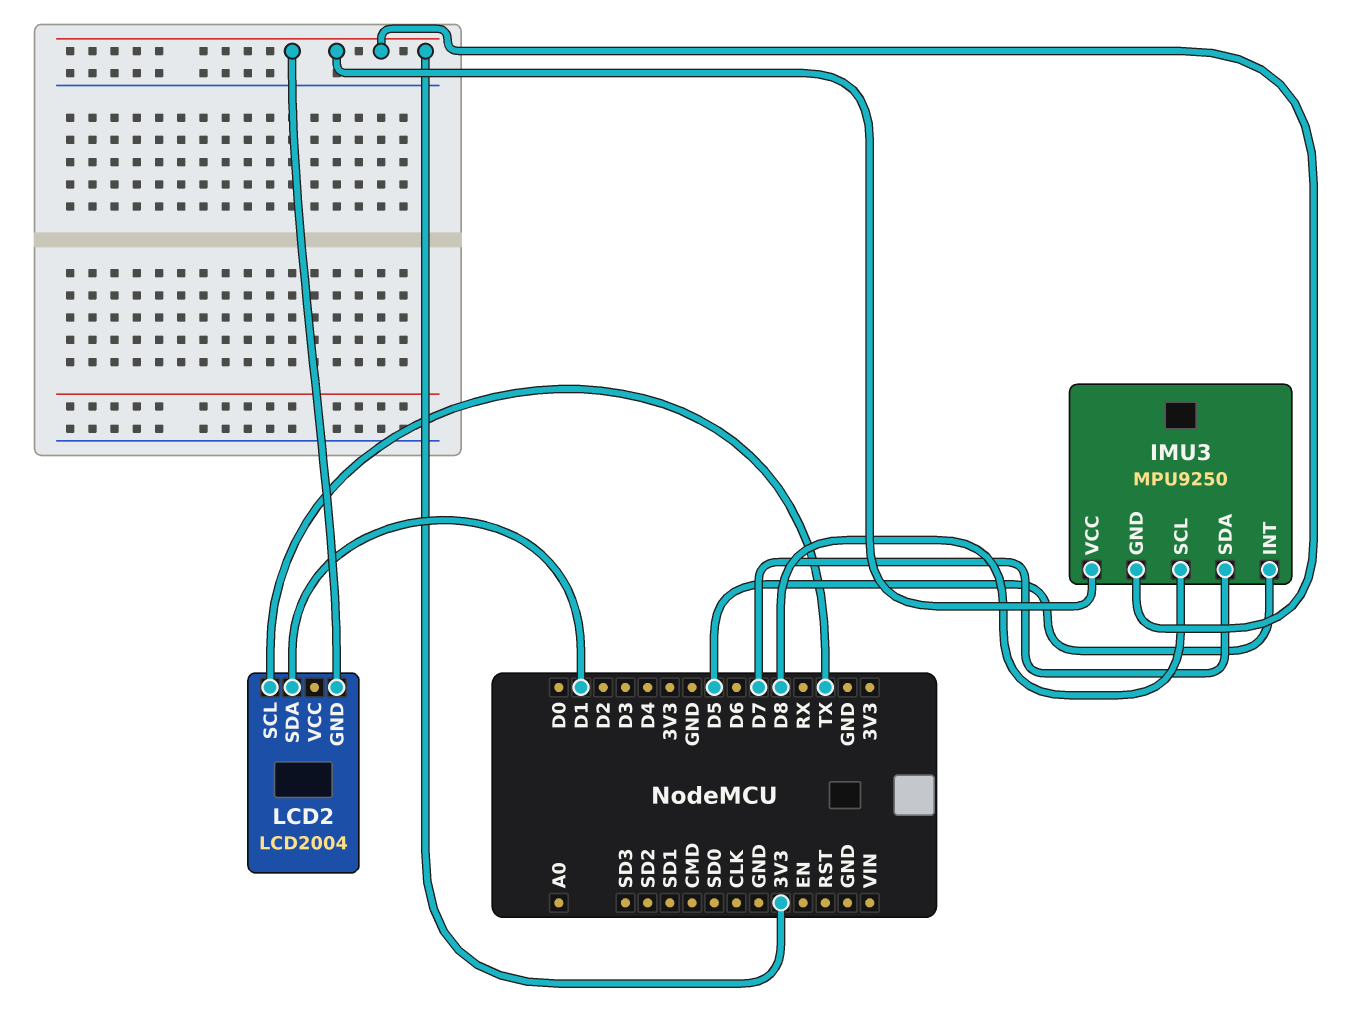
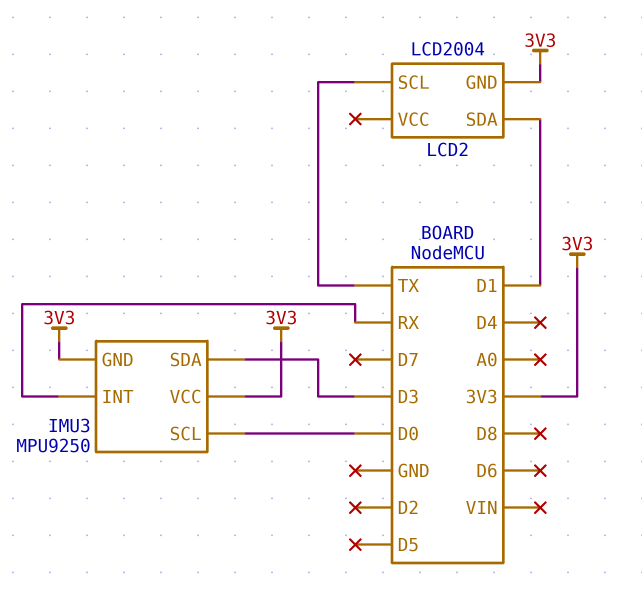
IMU3 pin INT: D5 -> RX
IMU3 pin SCL: D8 -> D0
IMU3 pin SDA: D7 -> D3

